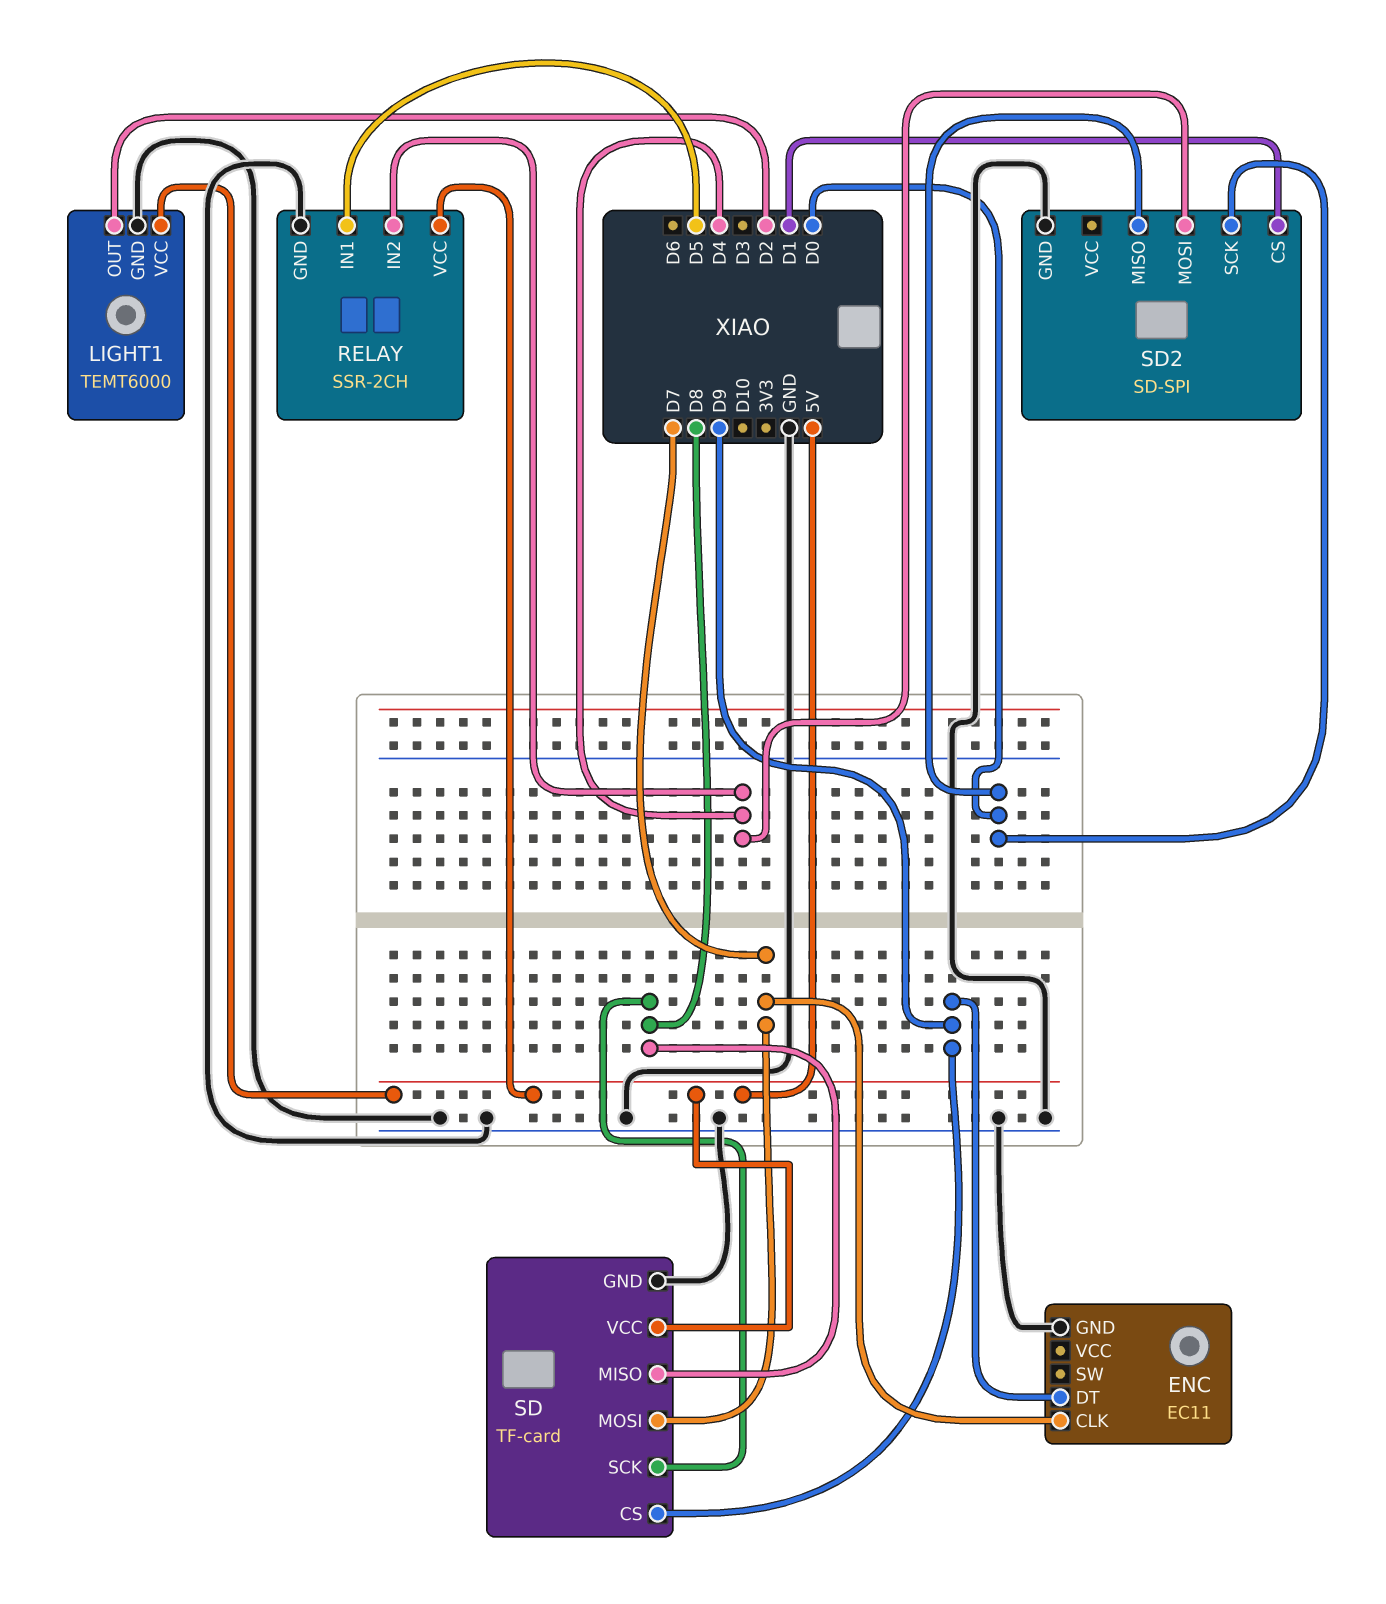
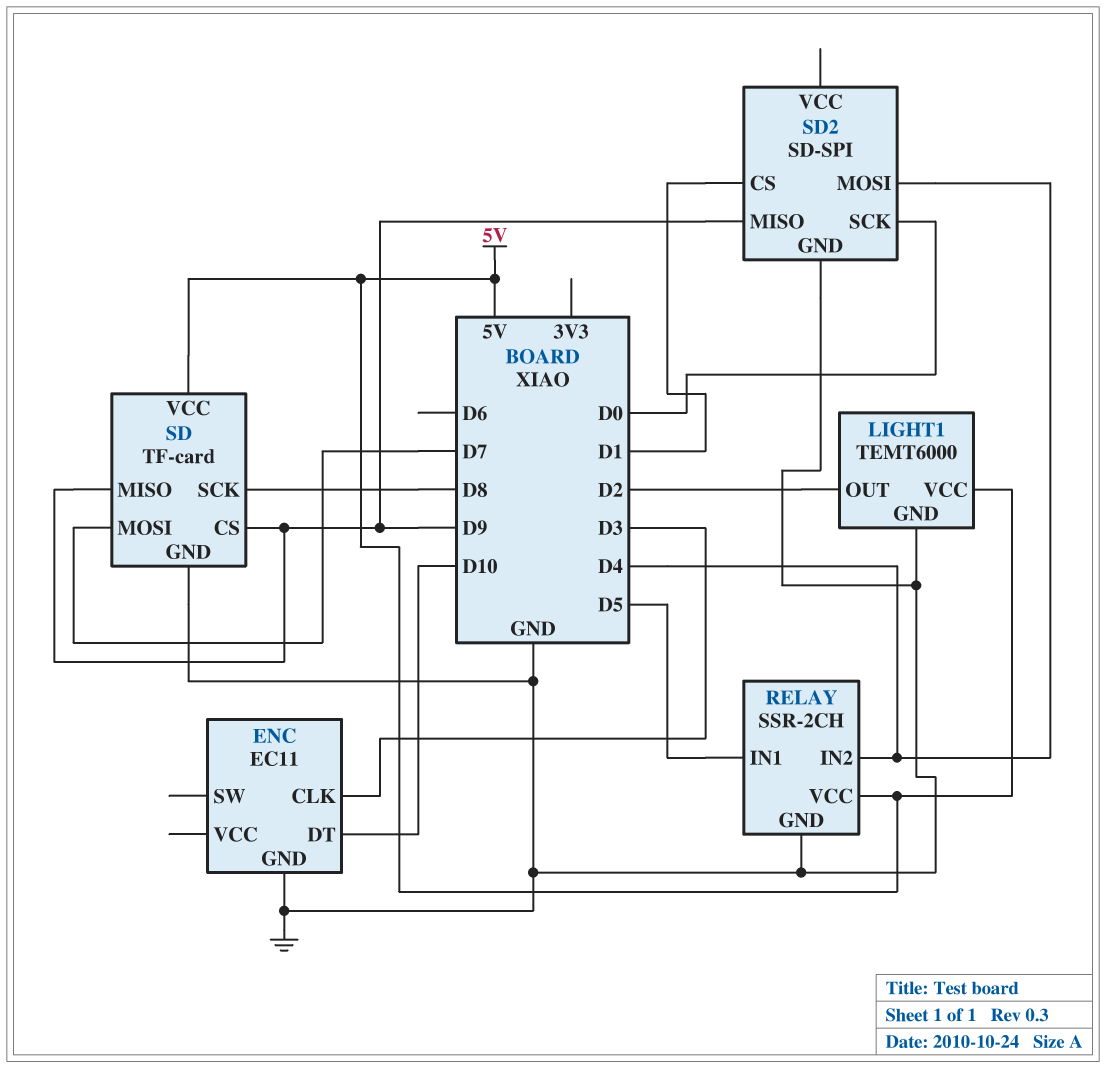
ENC pin CLK: D7 -> D3
ENC pin DT: D9 -> D10
SD pin MISO: D8 -> D9
SD2 pin MISO: D0 -> D9

